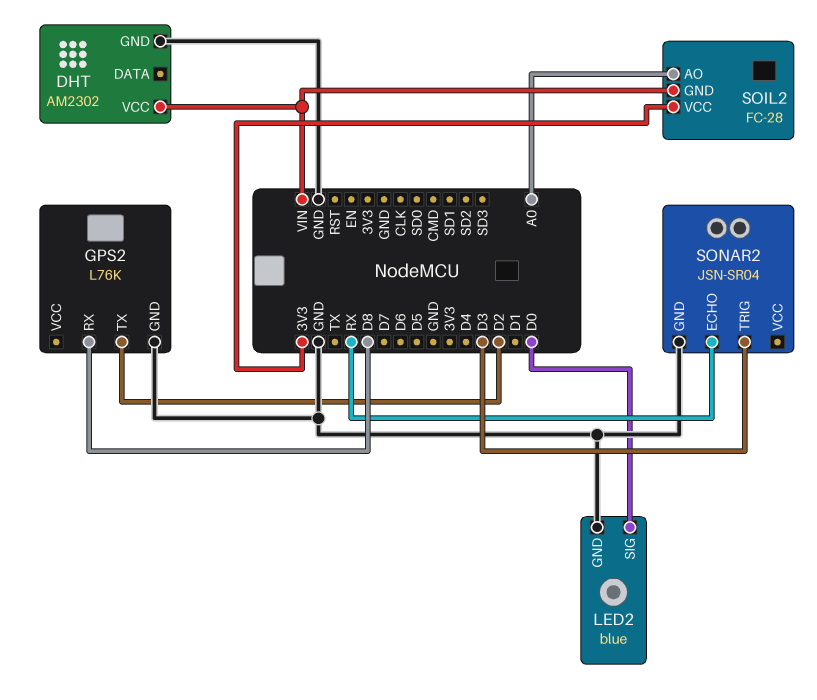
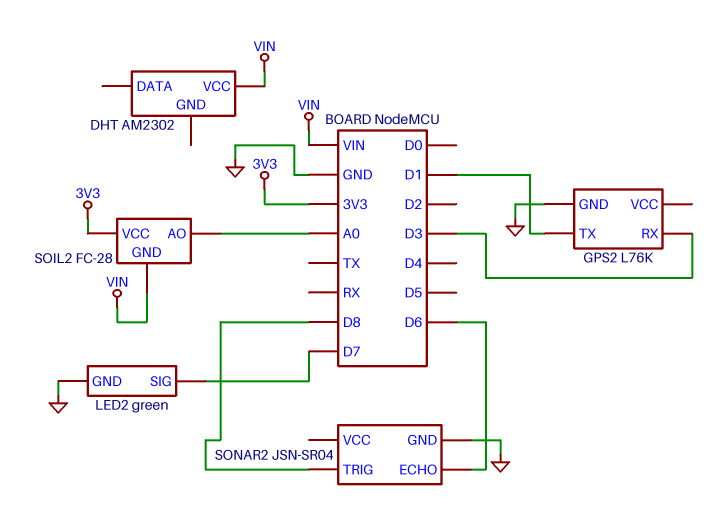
DHT pin GND: GND -> none
GPS2 pin RX: D8 -> D3
GPS2 pin TX: D2 -> D1
LED2: blue -> green
LED2 pin SIG: D0 -> D7
SONAR2 pin ECHO: RX -> D6
SONAR2 pin TRIG: D3 -> D8

